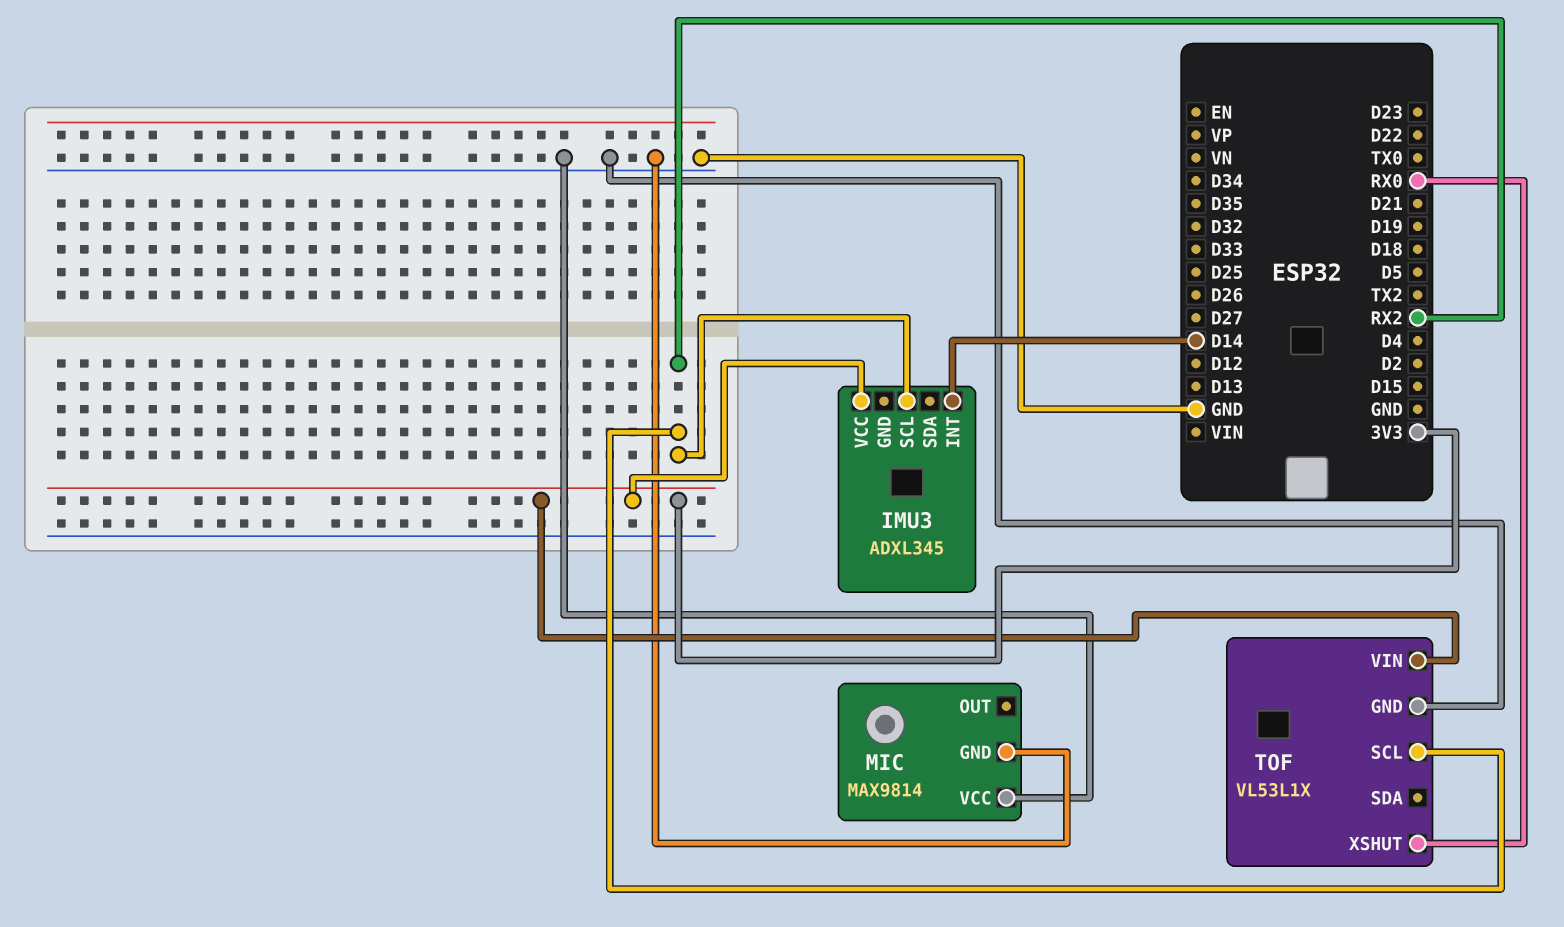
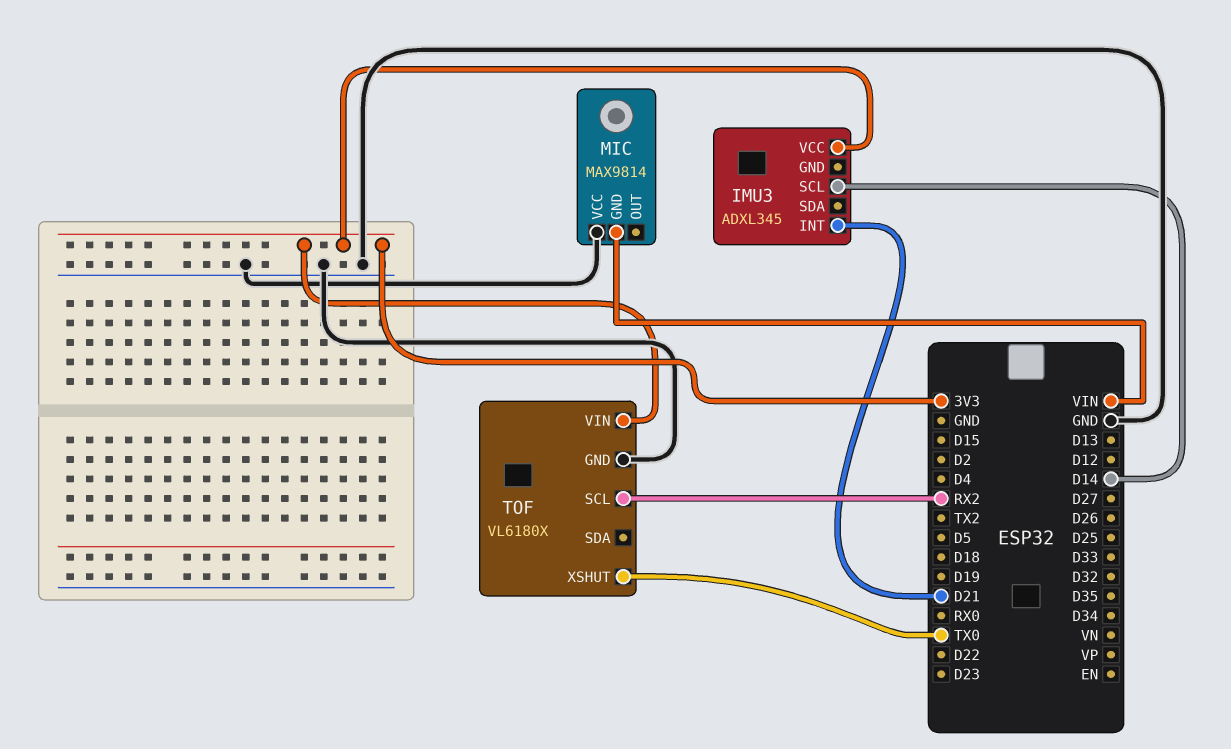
IMU3 pin INT: D14 -> D21
IMU3 pin SCL: RX2 -> D14
MIC pin GND: GND -> VIN
TOF: VL53L1X -> VL6180X
TOF pin XSHUT: RX0 -> TX0

